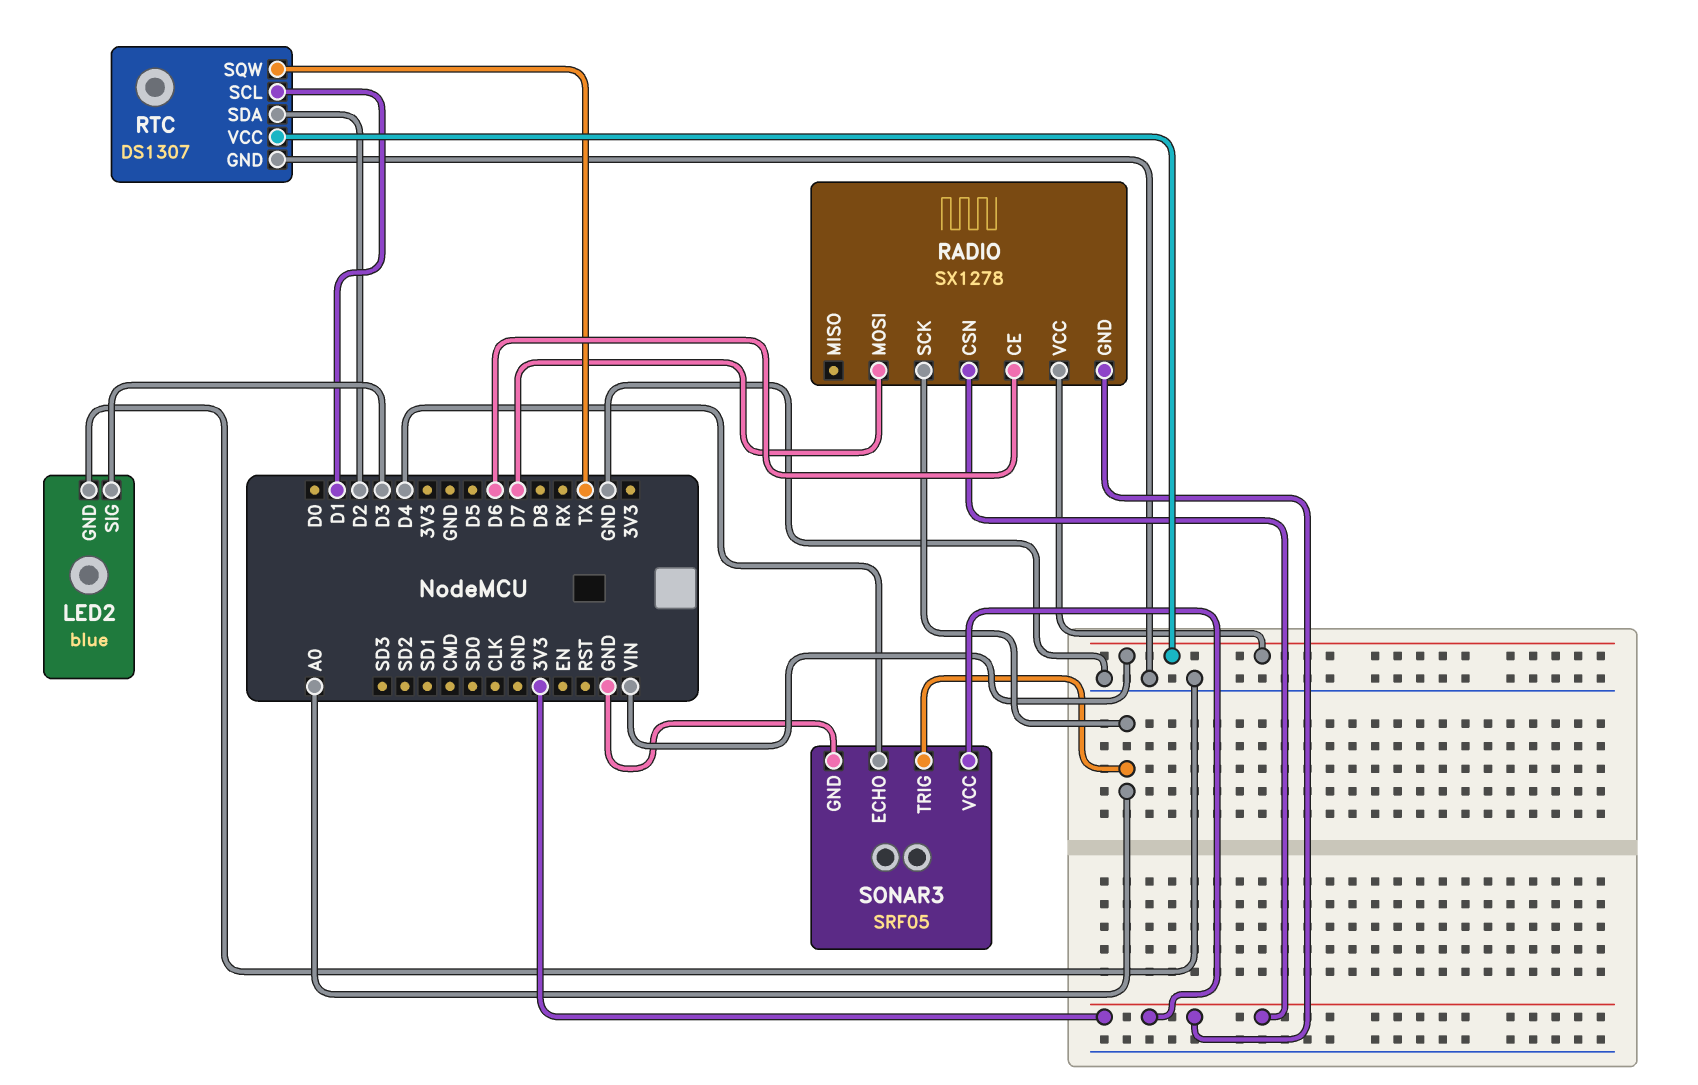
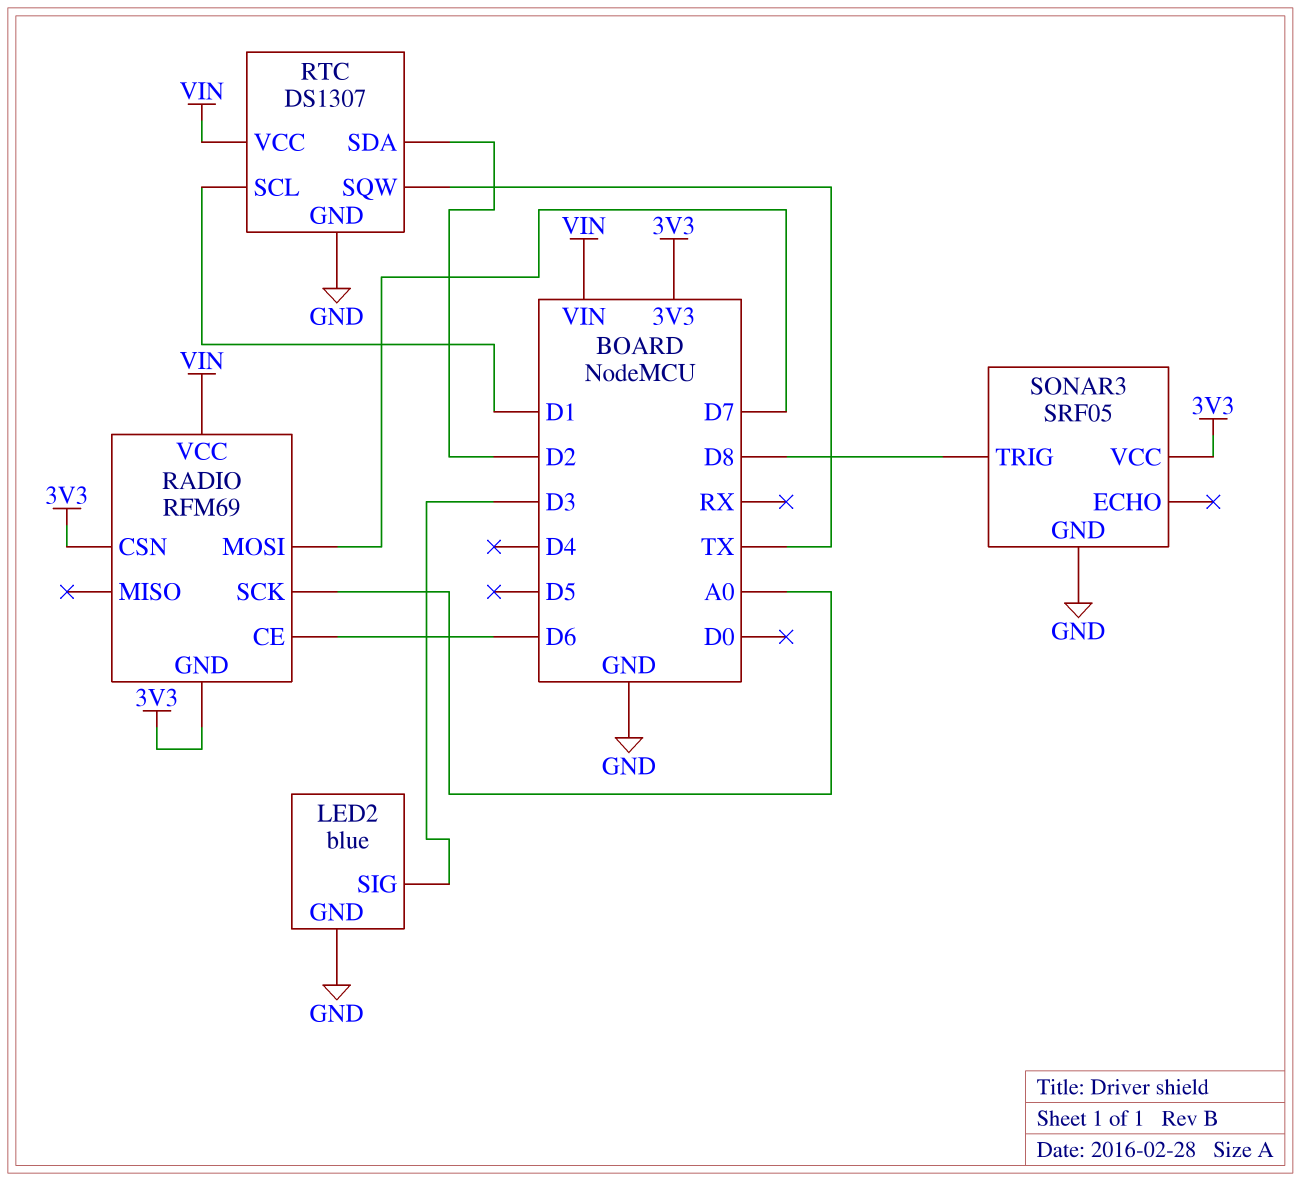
RADIO: SX1278 -> RFM69
SONAR3 pin ECHO: D4 -> none
SONAR3 pin TRIG: A0 -> D8

